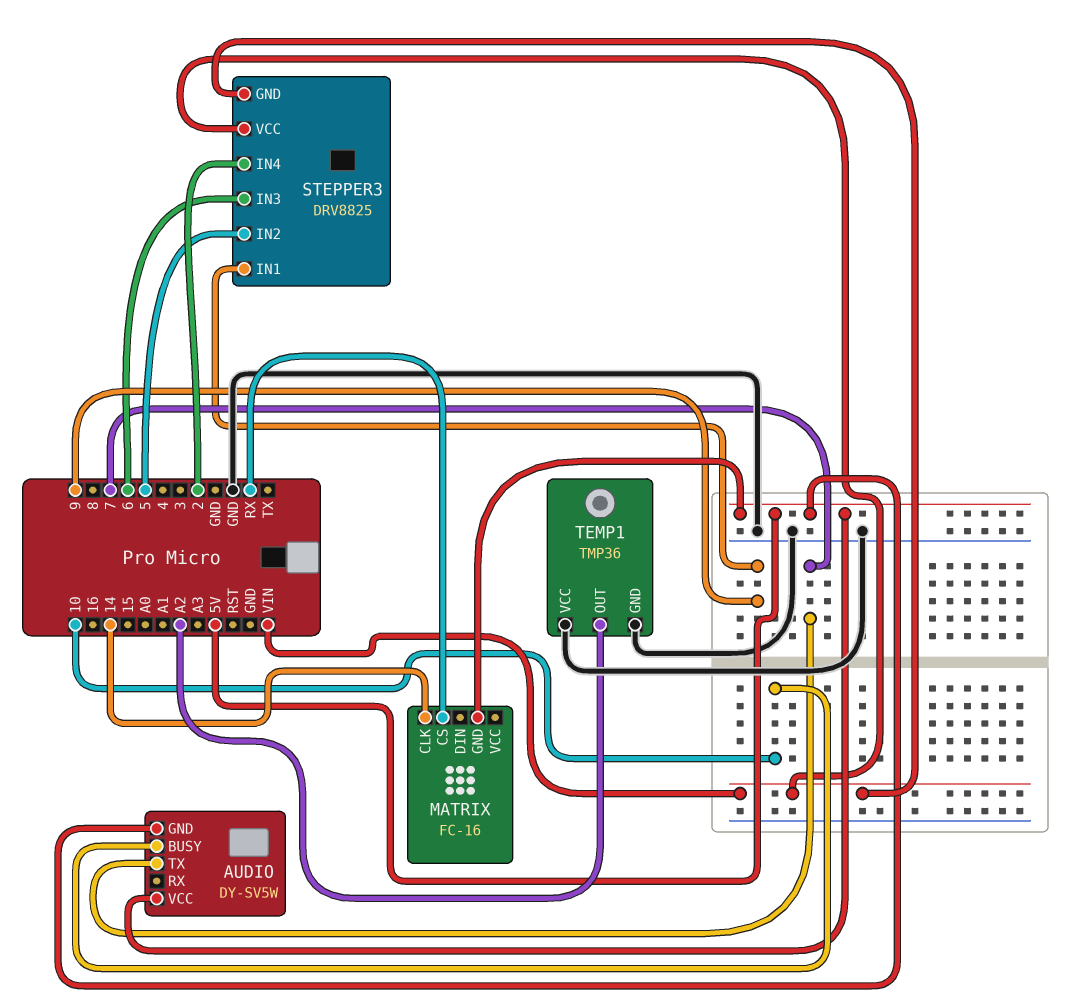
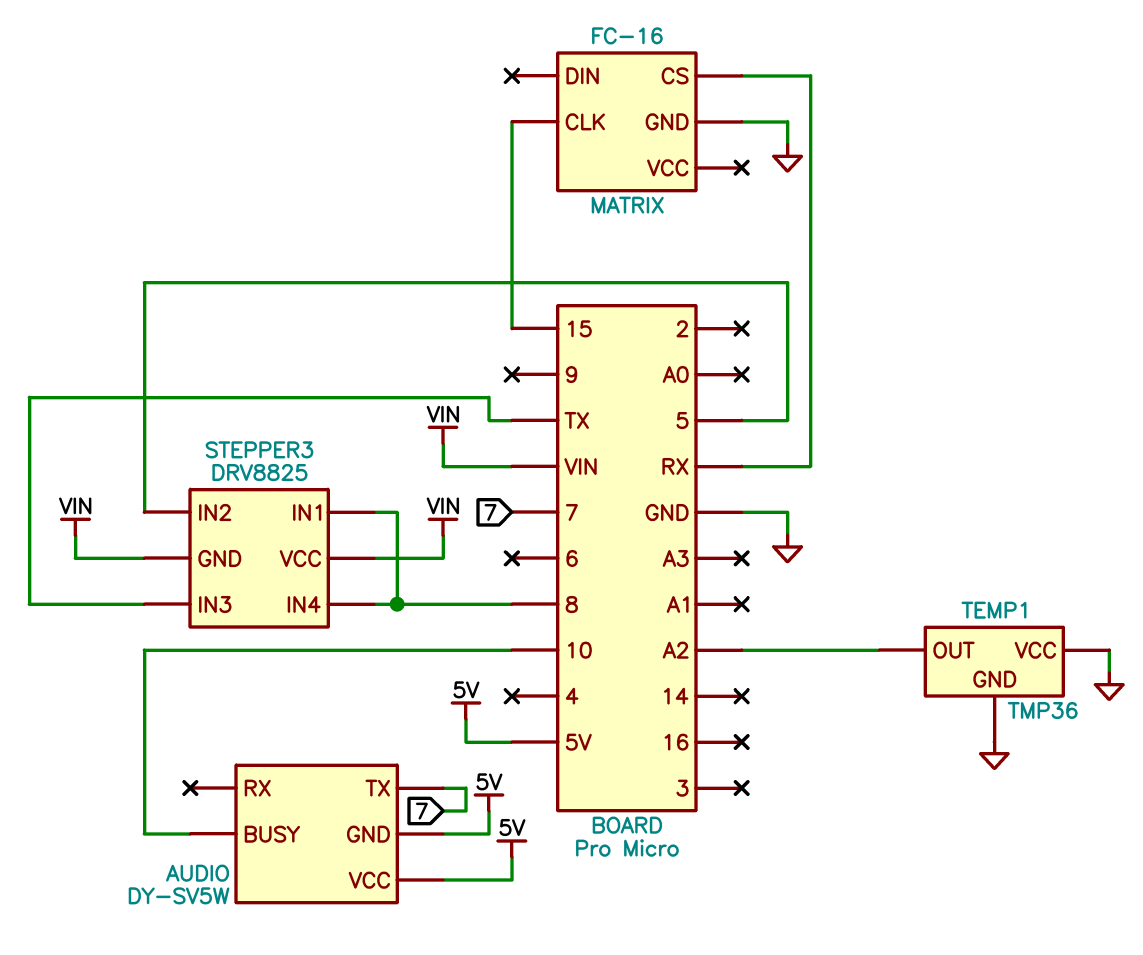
MATRIX pin CLK: 14 -> 15
MATRIX pin GND: 5V -> GND
STEPPER3 pin IN1: 9 -> 8
STEPPER3 pin IN3: 6 -> TX
STEPPER3 pin IN4: 2 -> 8

